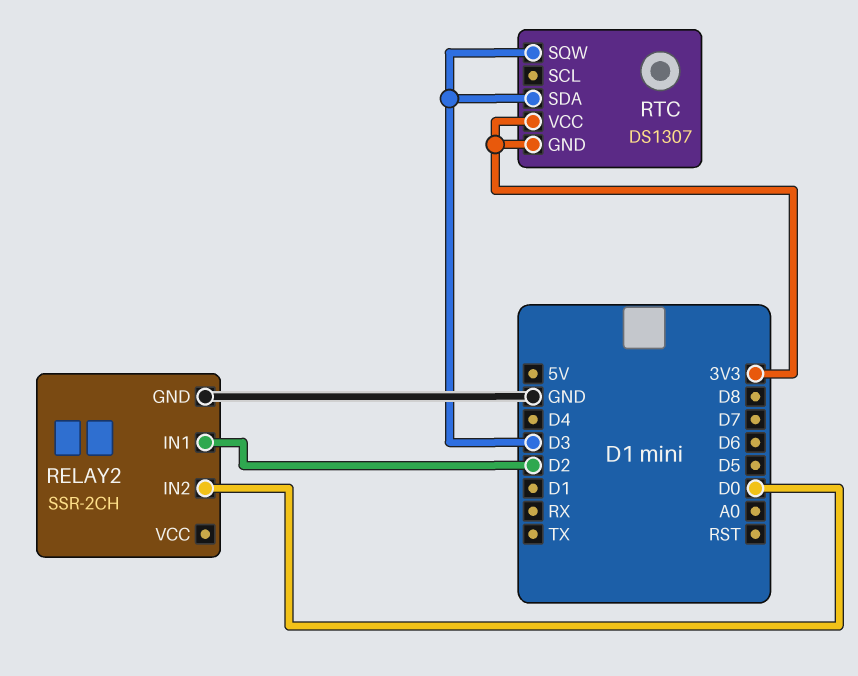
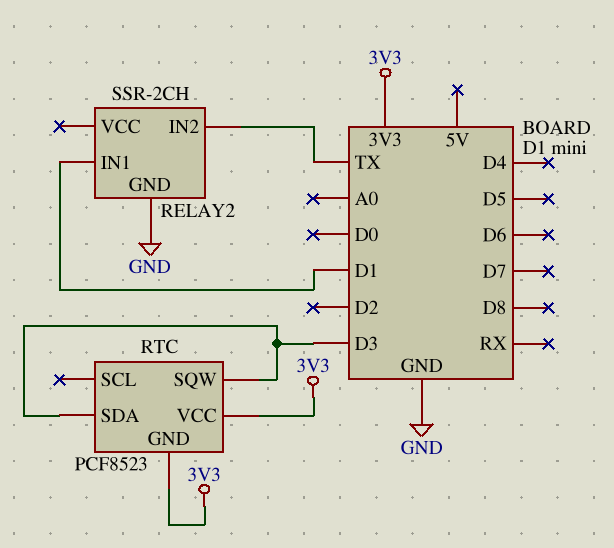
RELAY2 pin IN1: D2 -> D1
RELAY2 pin IN2: D0 -> TX
RTC: DS1307 -> PCF8523

